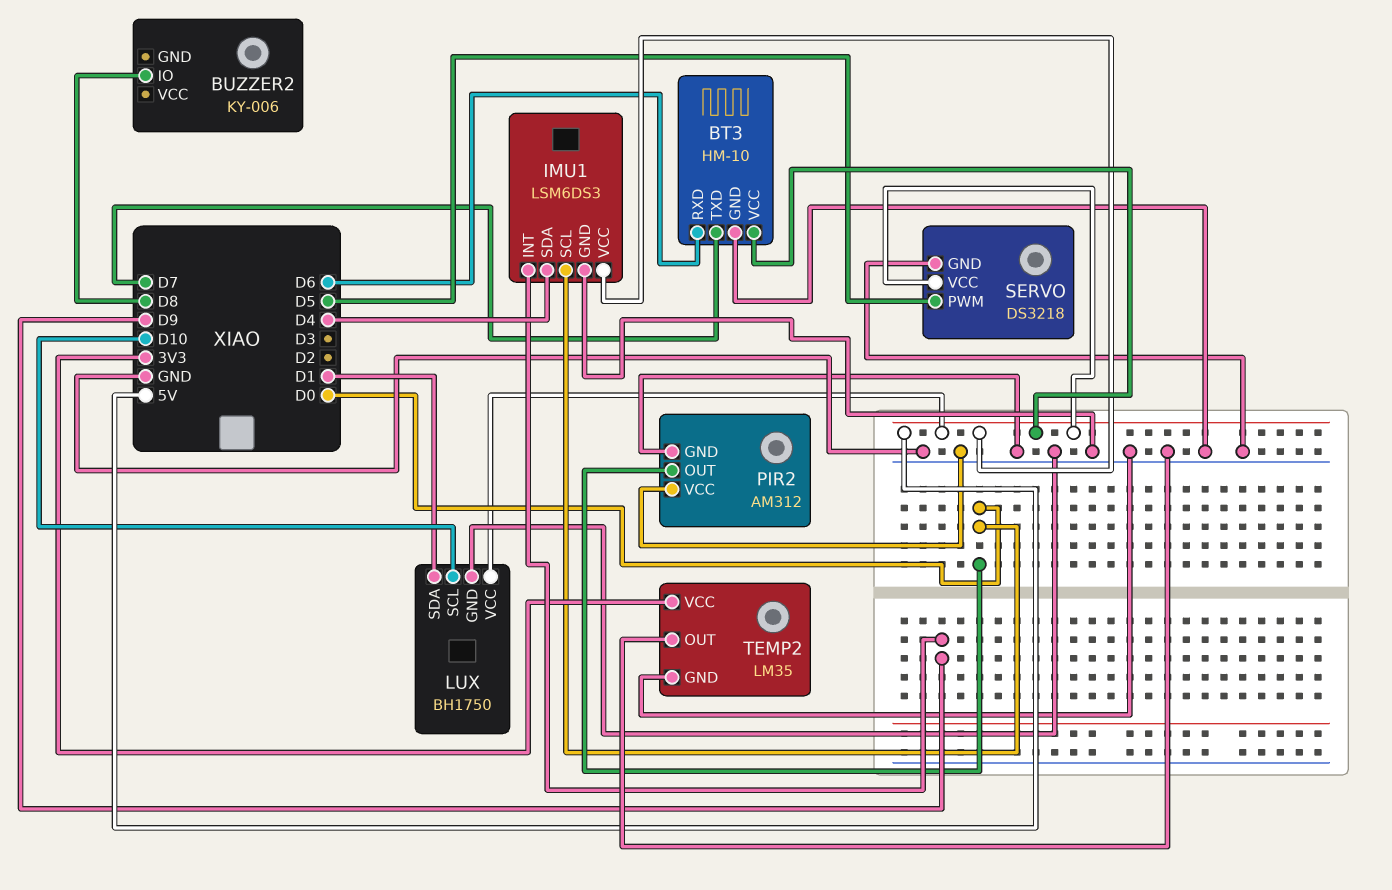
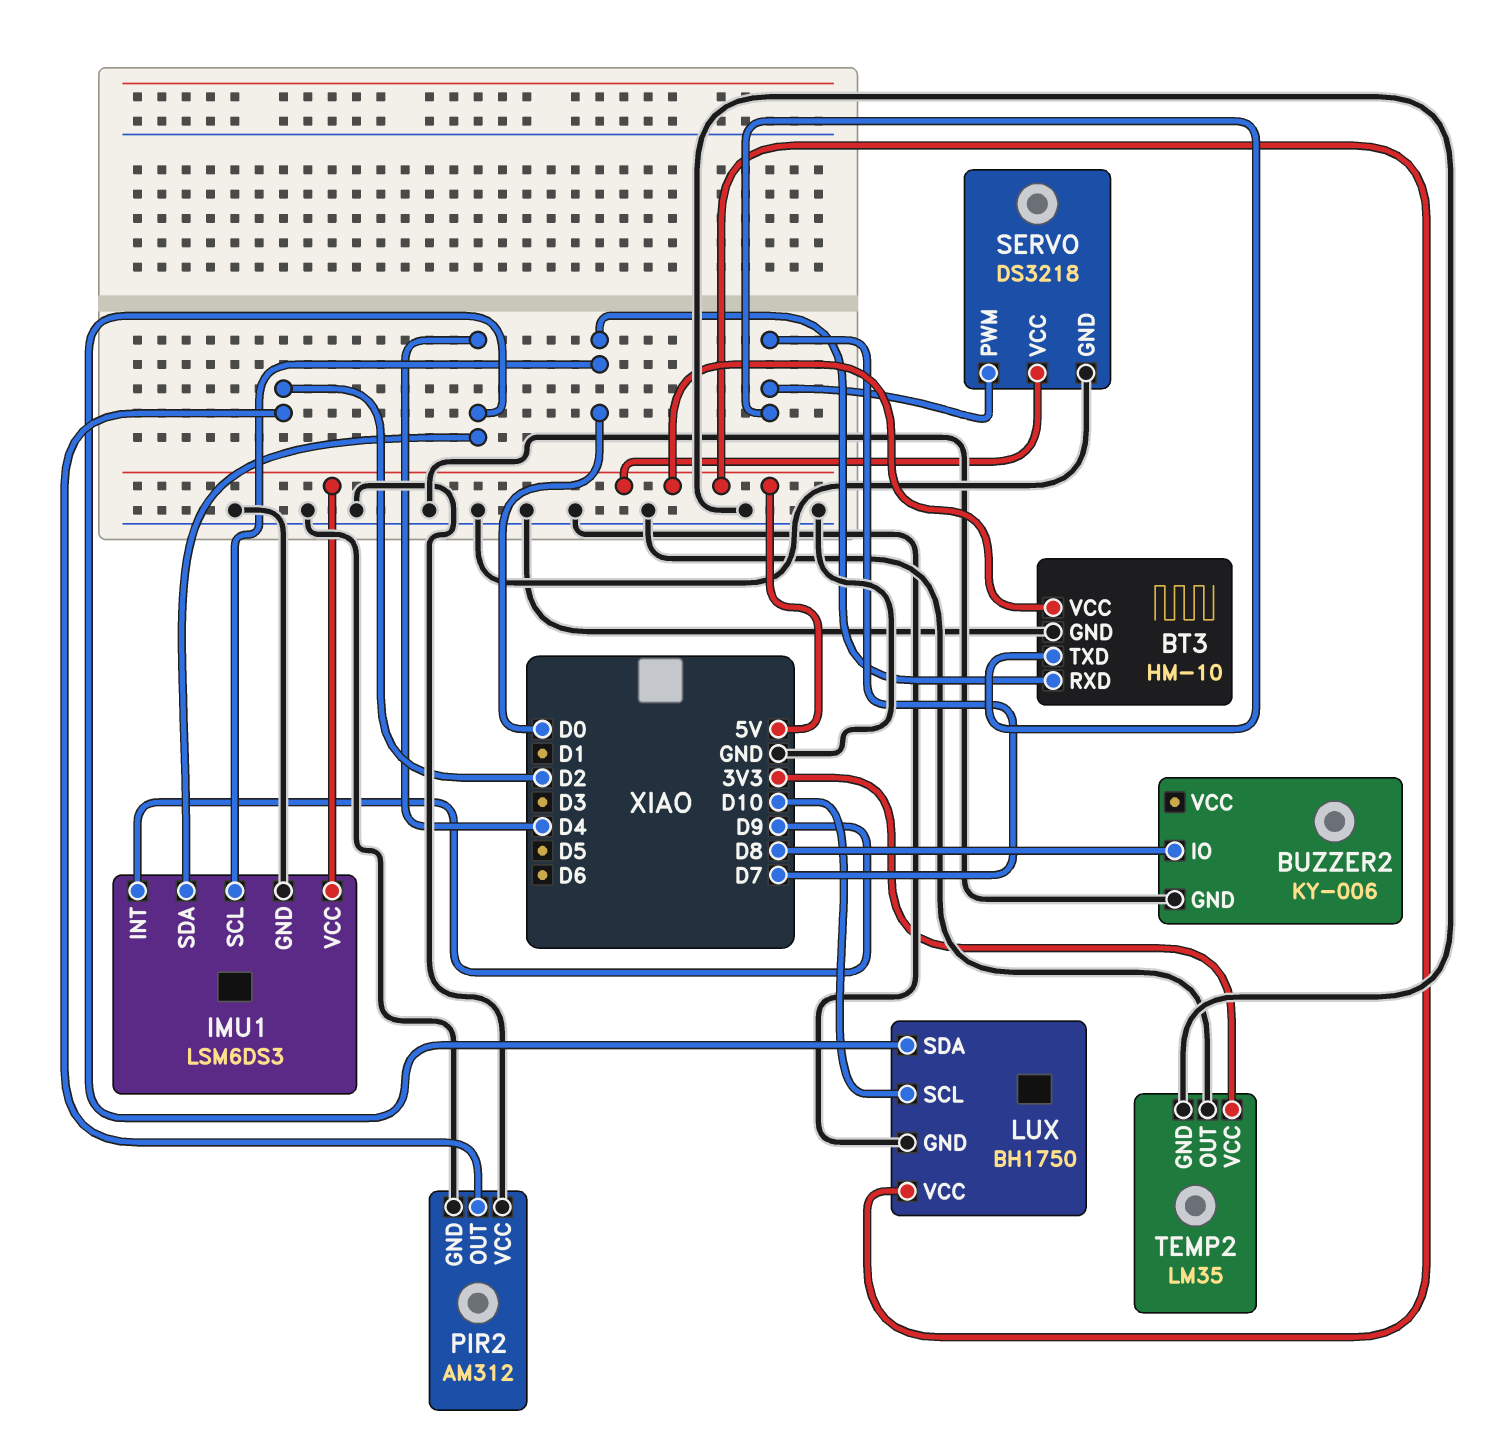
BT3 pin RXD: D6 -> D0
BUZZER2 pin GND: none -> GND
LUX pin SDA: D1 -> D4
PIR2 pin OUT: D0 -> D2
SERVO pin PWM: D5 -> D7

